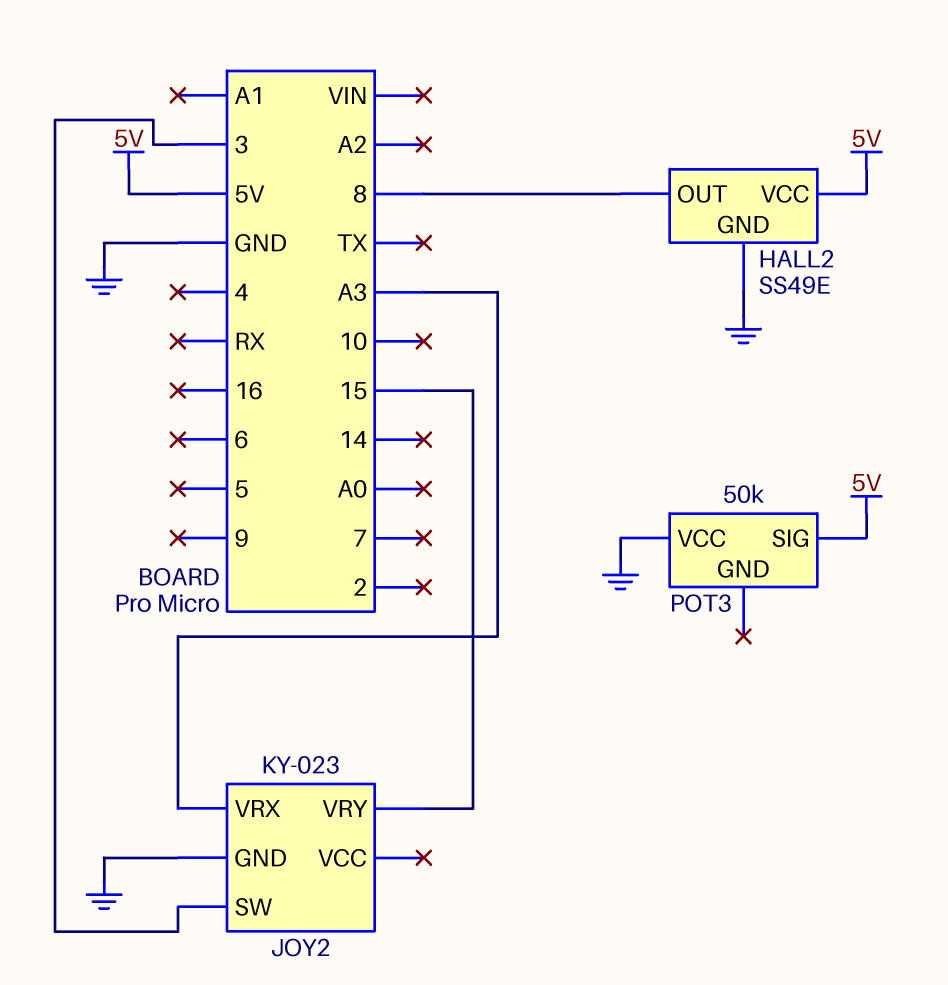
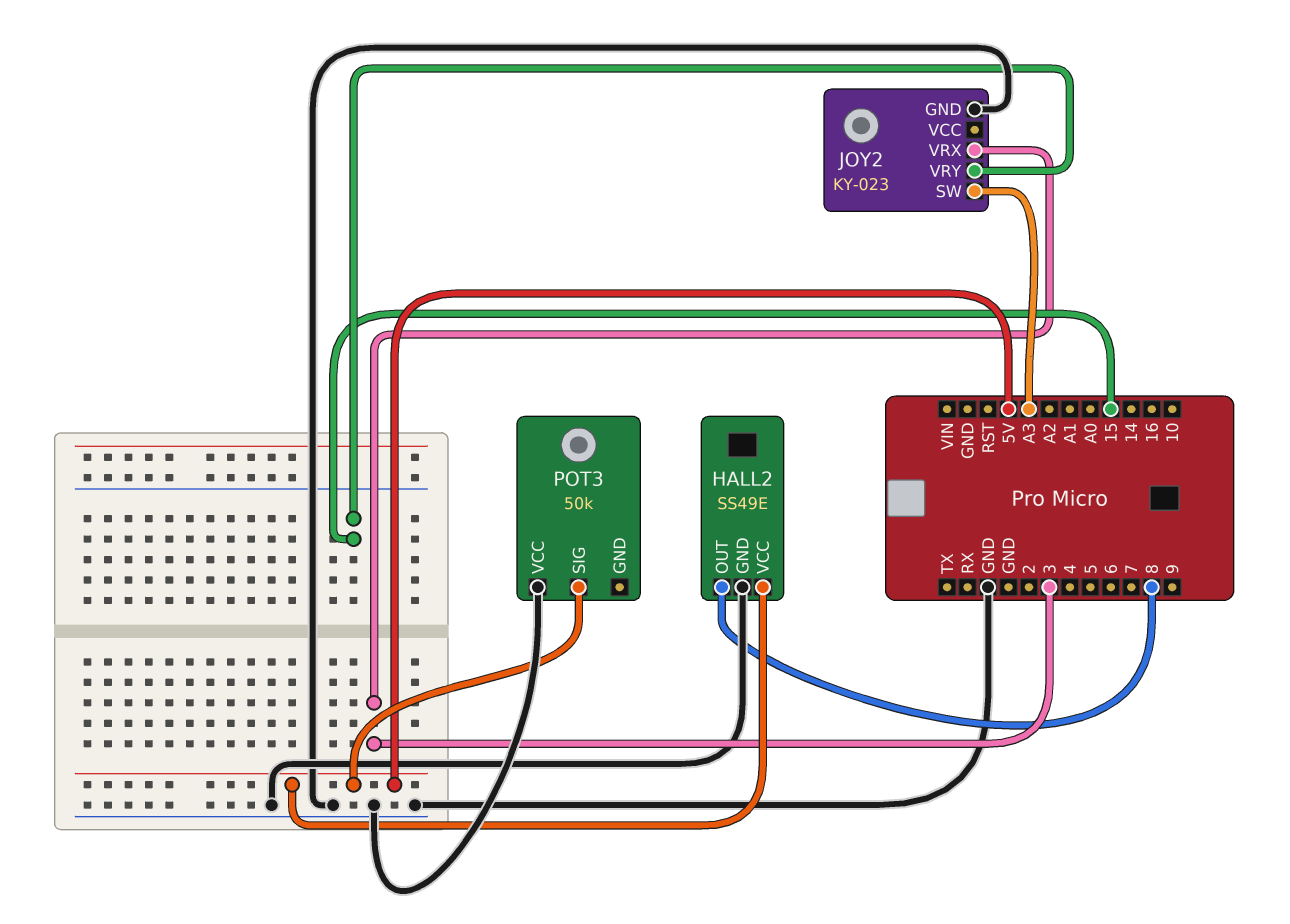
JOY2 pin SW: 3 -> A3
JOY2 pin VRX: A3 -> 3

